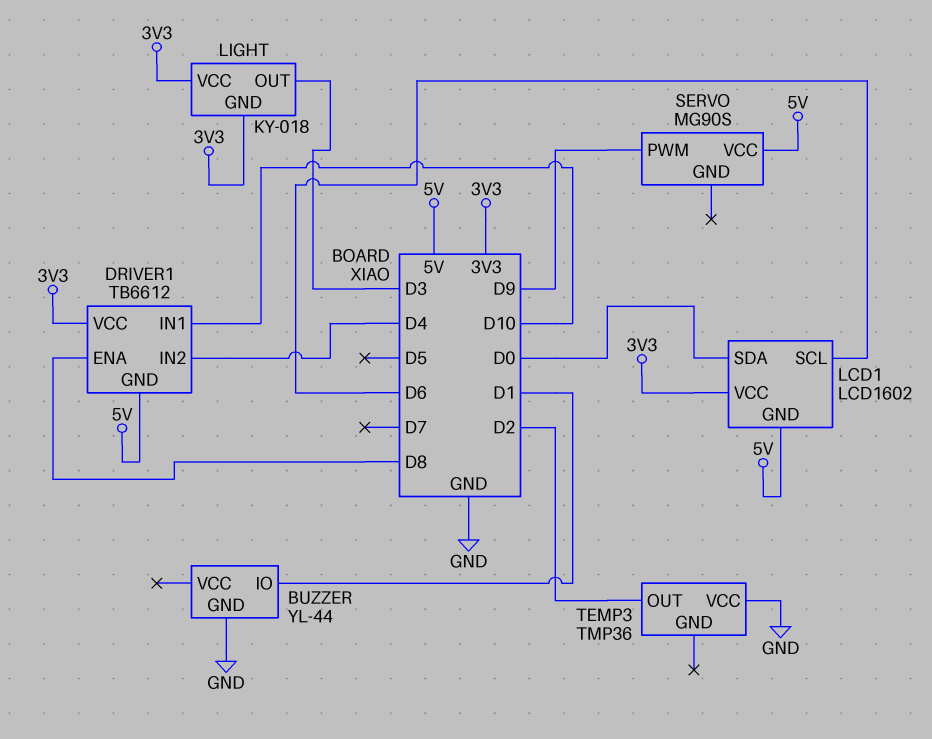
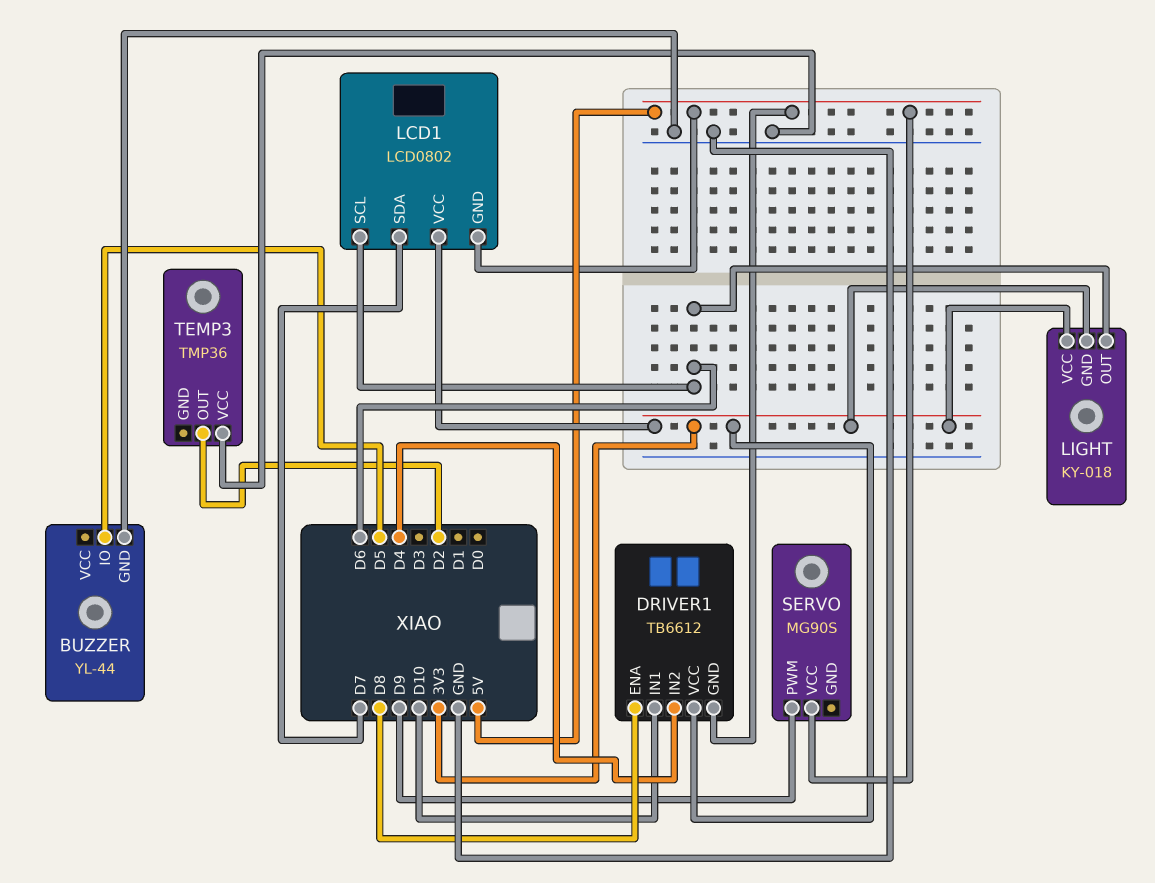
BUZZER pin IO: D1 -> D5
LCD1: LCD1602 -> LCD0802
LCD1 pin SDA: D0 -> D7
LIGHT pin OUT: D3 -> D6

